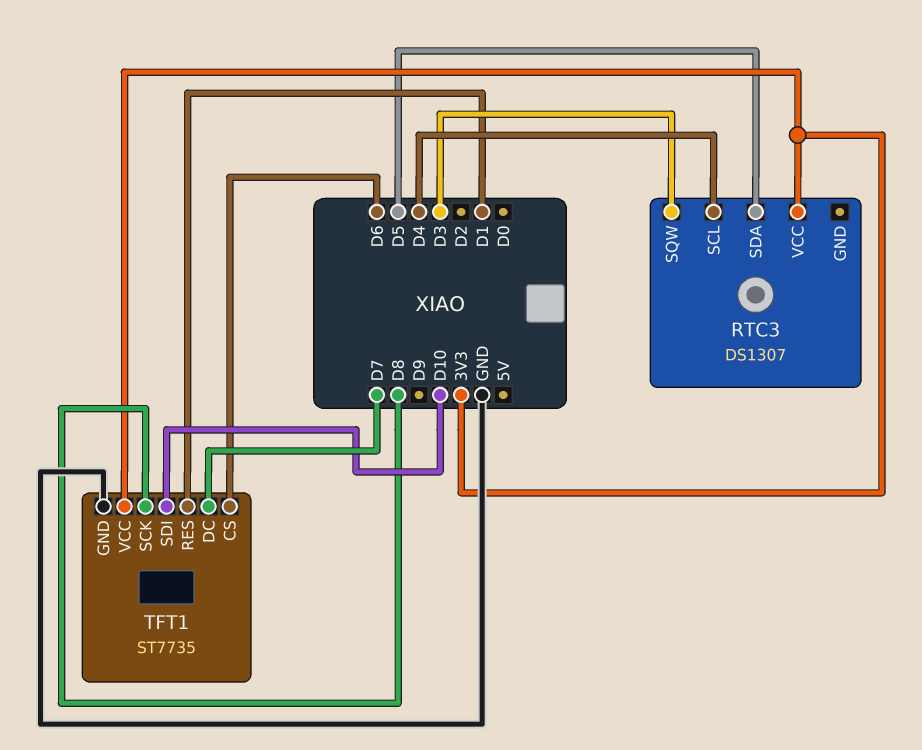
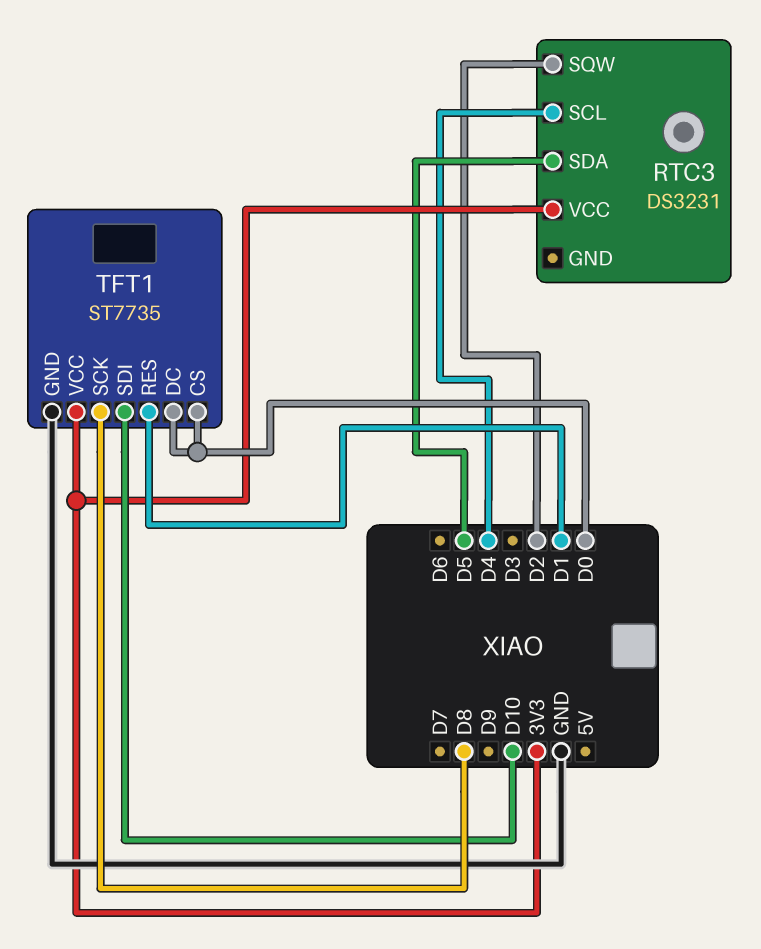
RTC3: DS1307 -> DS3231
RTC3 pin SQW: D3 -> D2
TFT1 pin CS: D6 -> D0
TFT1 pin DC: D7 -> D0

